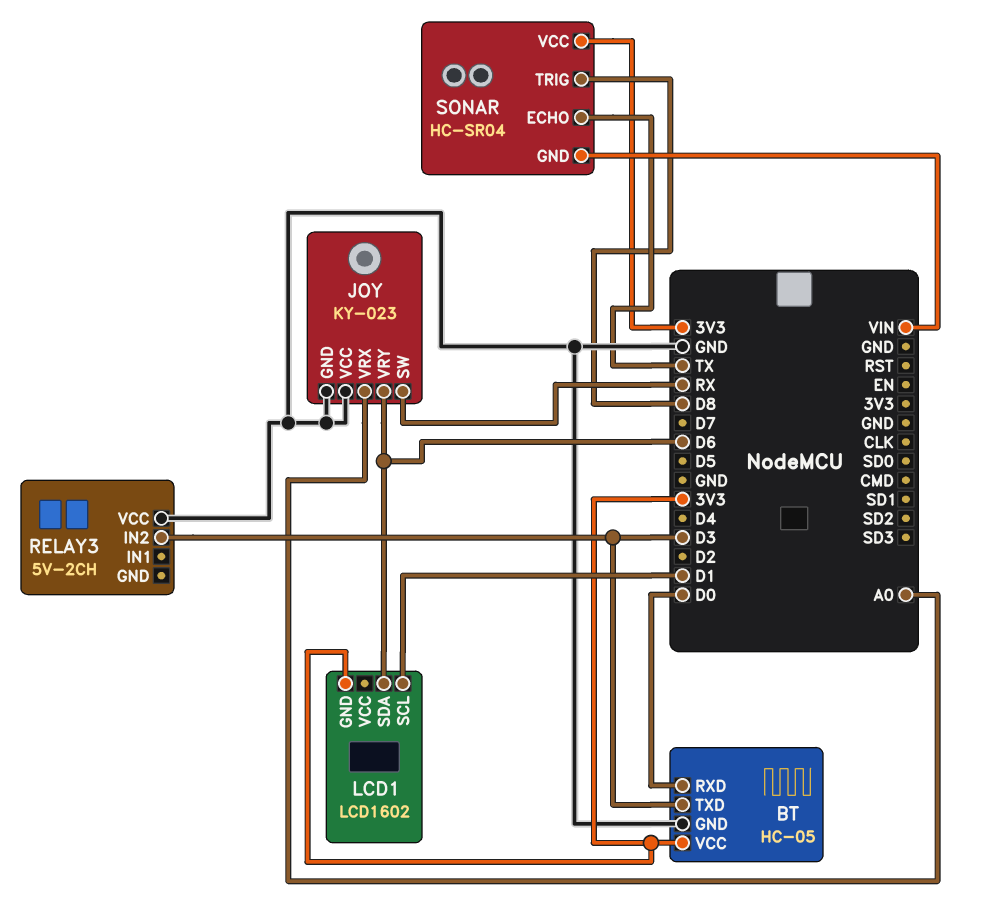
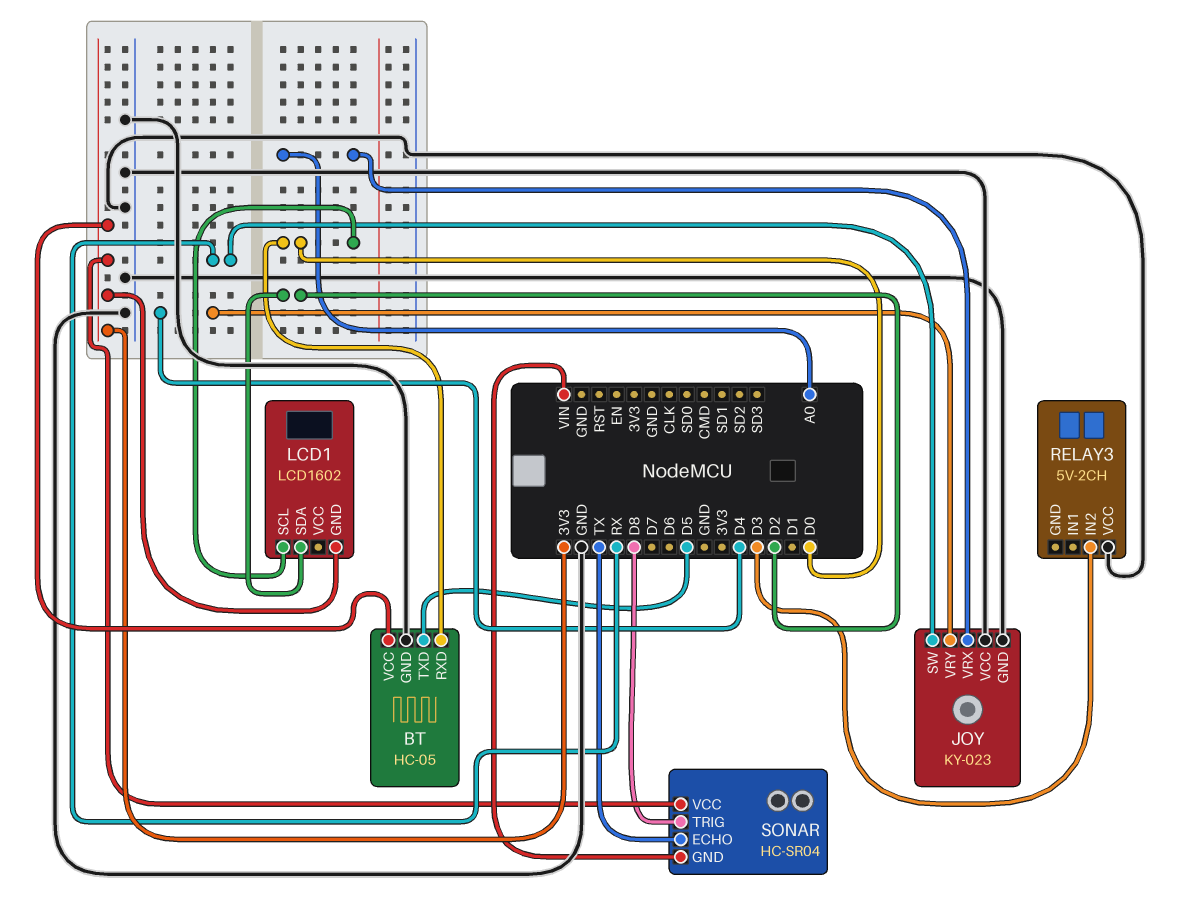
BT pin TXD: D3 -> D5
JOY pin VRY: D6 -> D4
LCD1 pin SCL: D1 -> D0
LCD1 pin SDA: D6 -> D2

